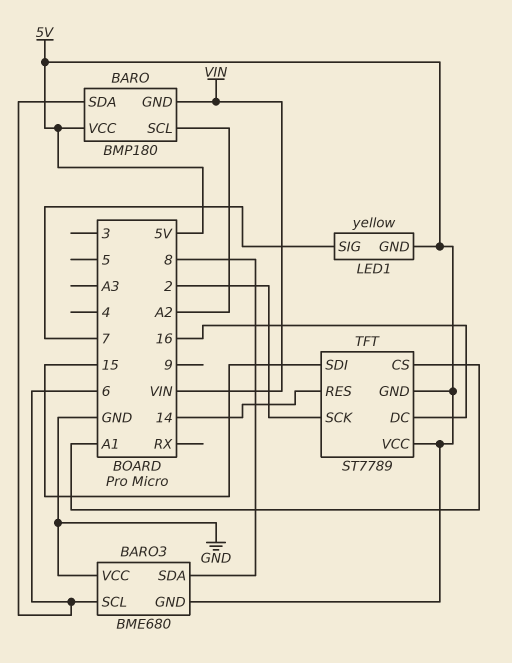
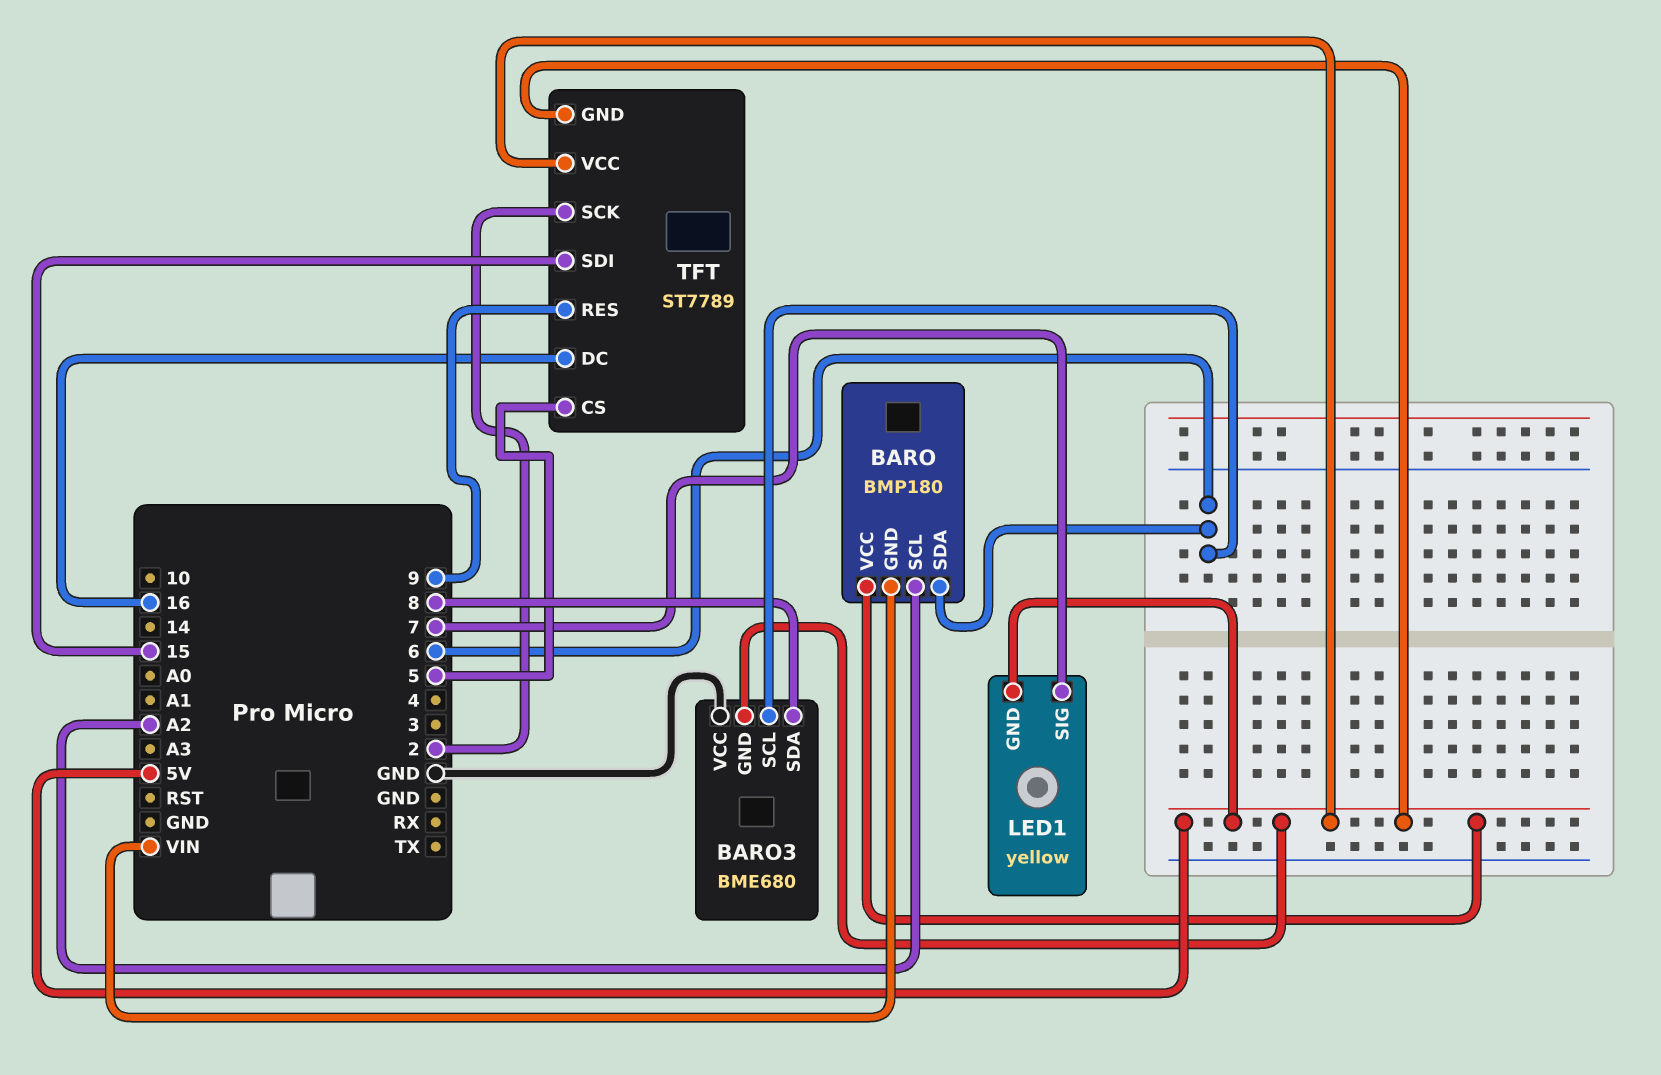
TFT pin CS: A1 -> 5
TFT pin RES: 14 -> 9

